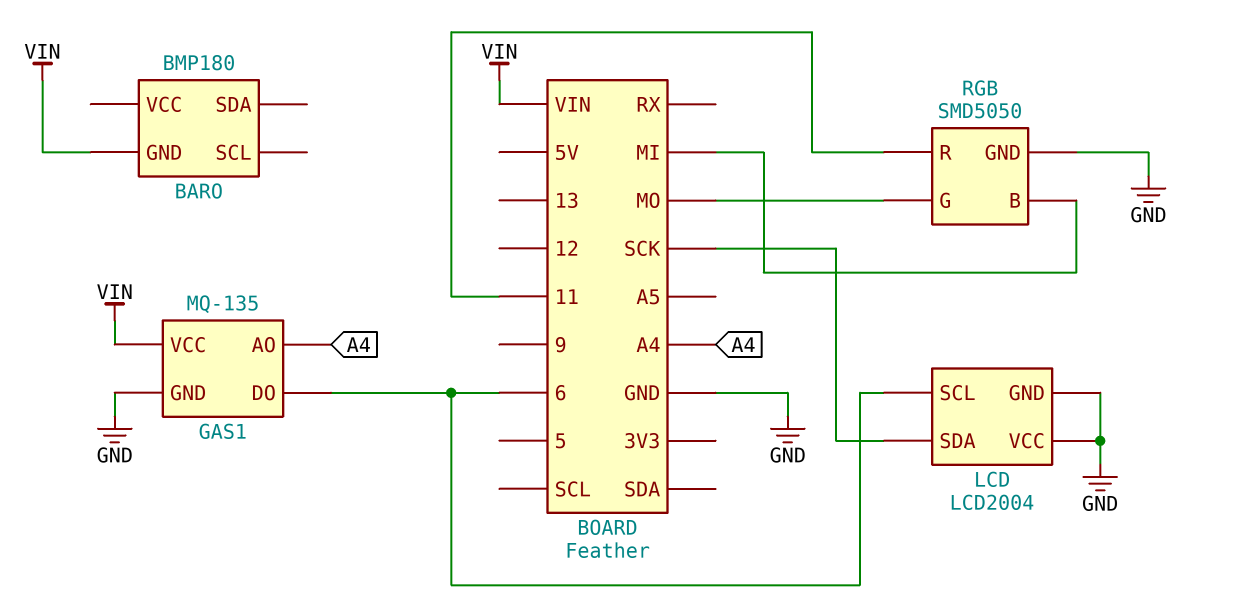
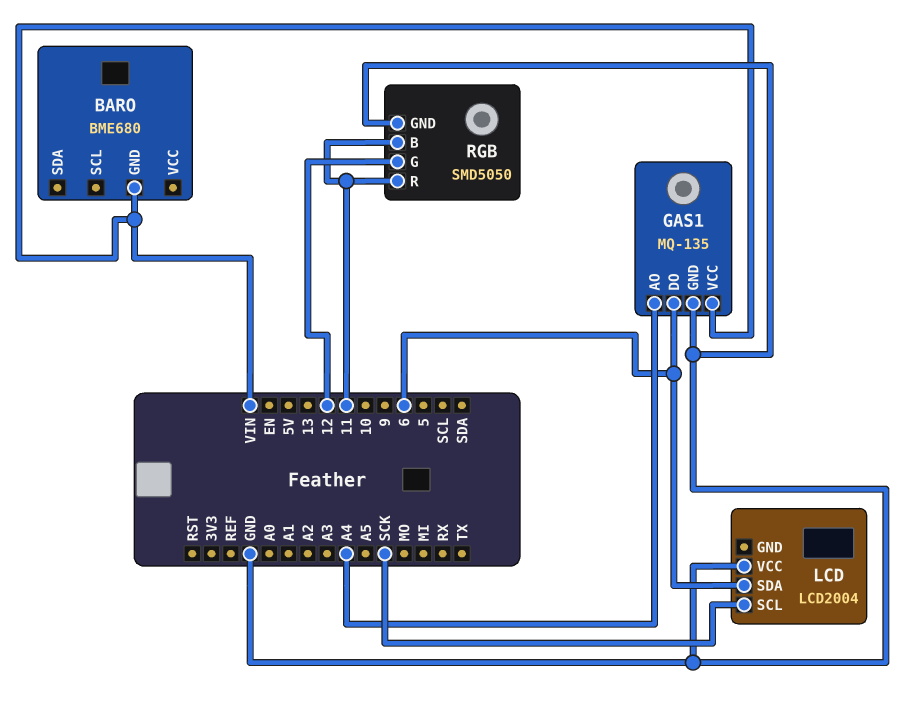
BARO: BMP180 -> BME680
LCD pin GND: GND -> none
LCD pin SCL: 6 -> SCK
LCD pin SDA: SCK -> 6
RGB pin B: MI -> 11
RGB pin G: MO -> 12

